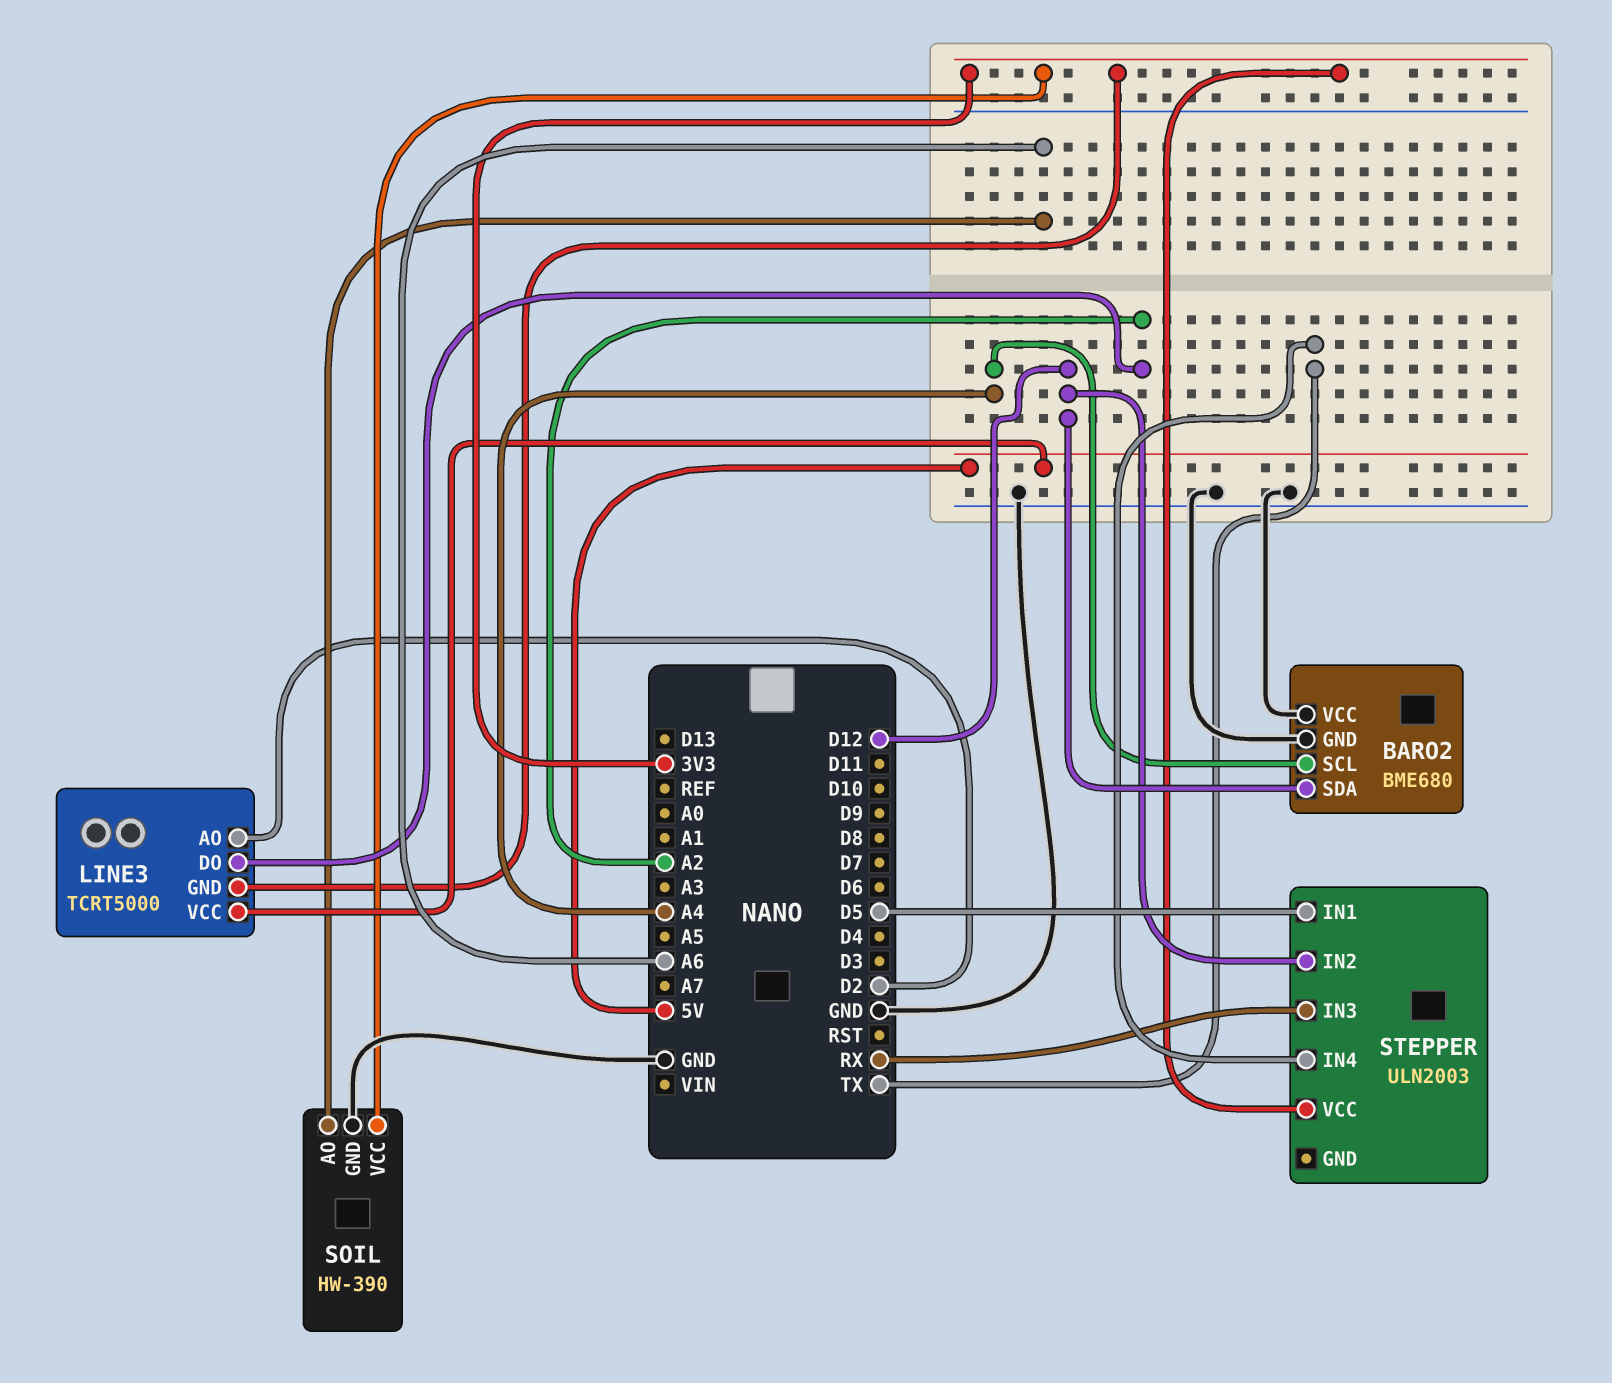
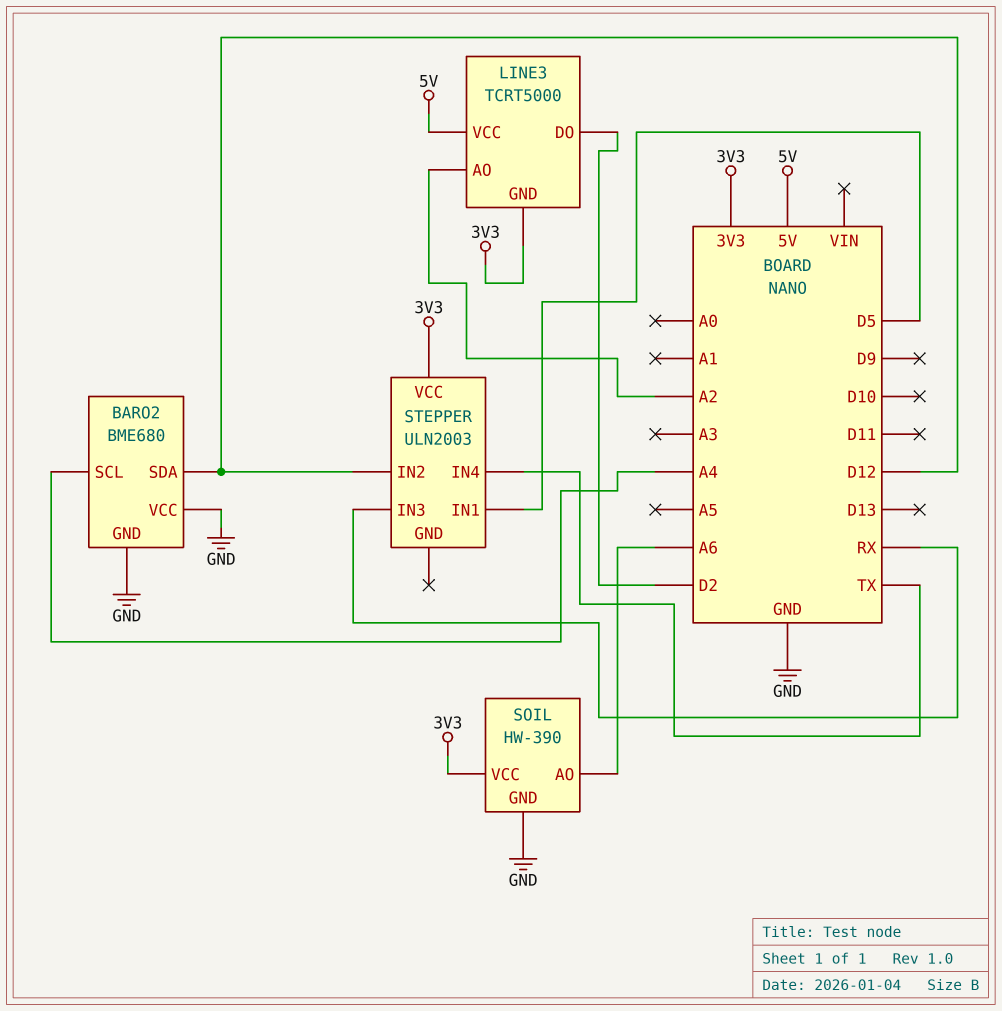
LINE3 pin AO: D2 -> A2
LINE3 pin DO: A2 -> D2

